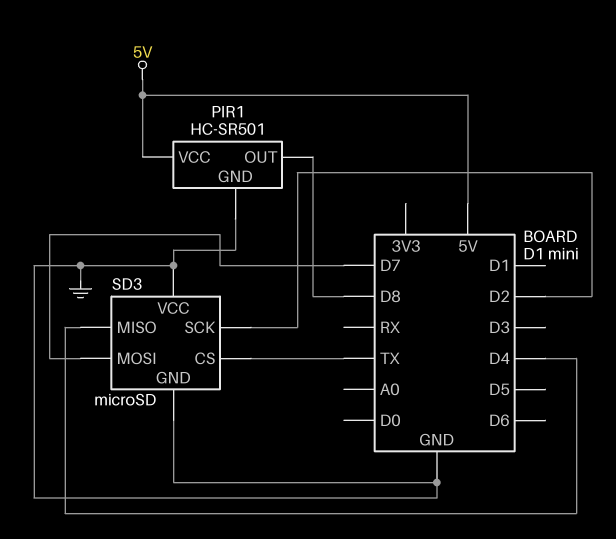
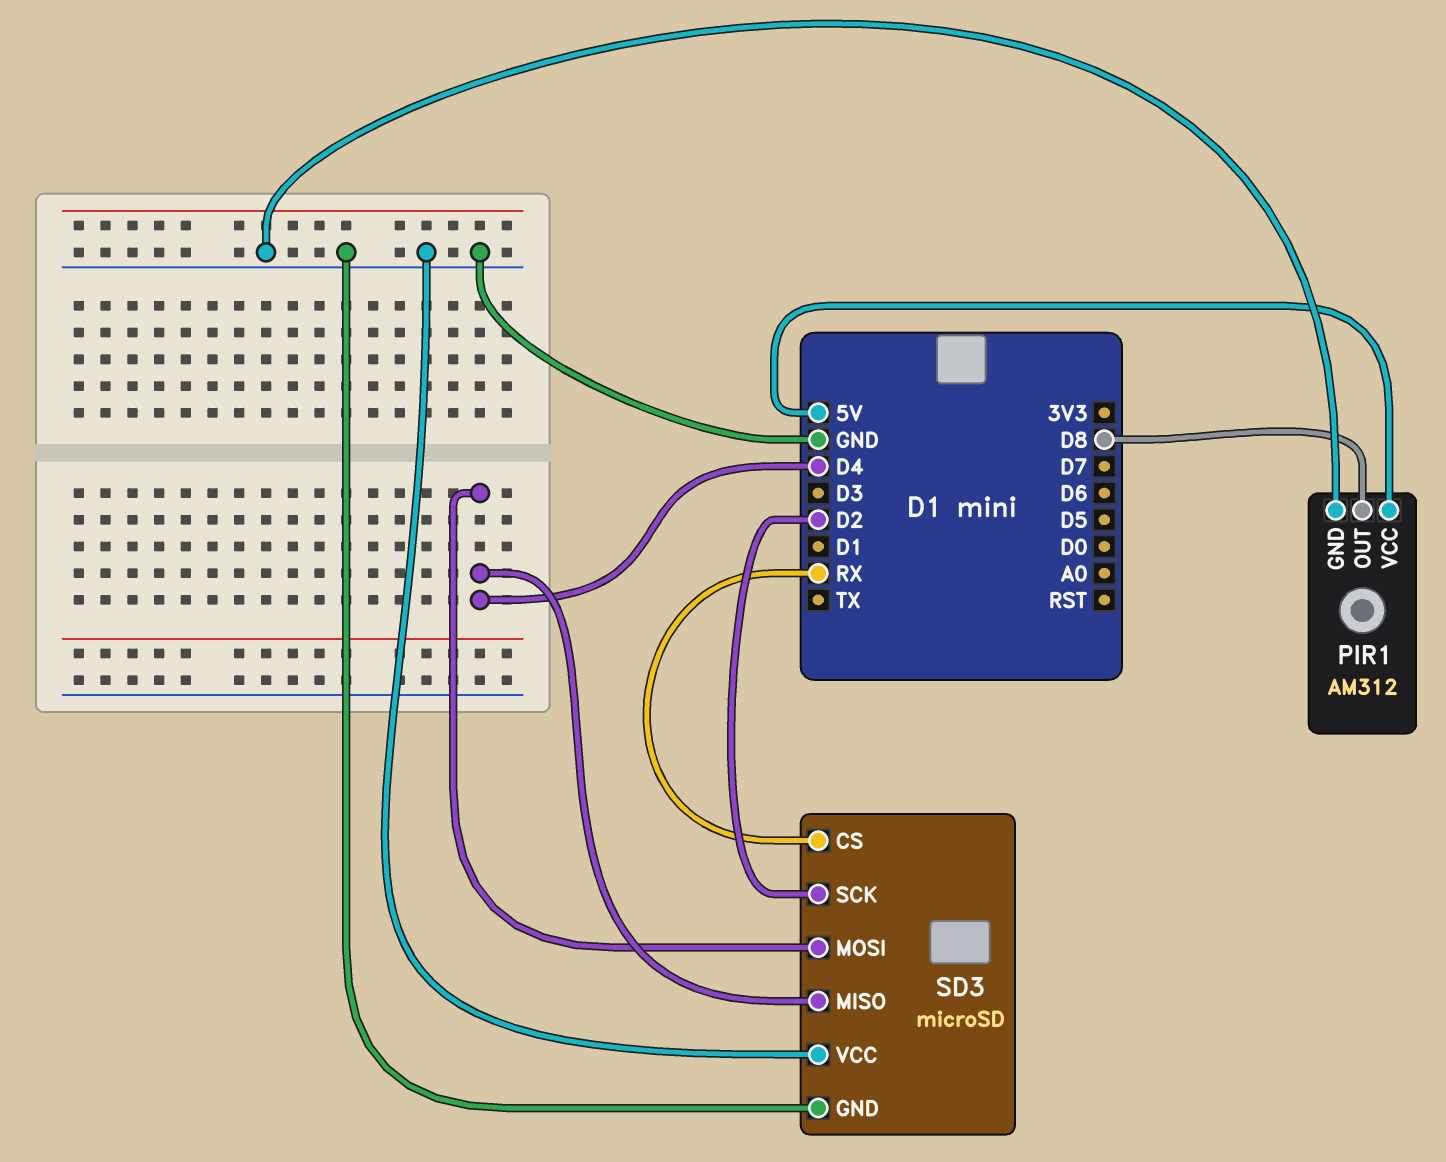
PIR1: HC-SR501 -> AM312
SD3 pin CS: TX -> RX
SD3 pin MOSI: D7 -> D4

